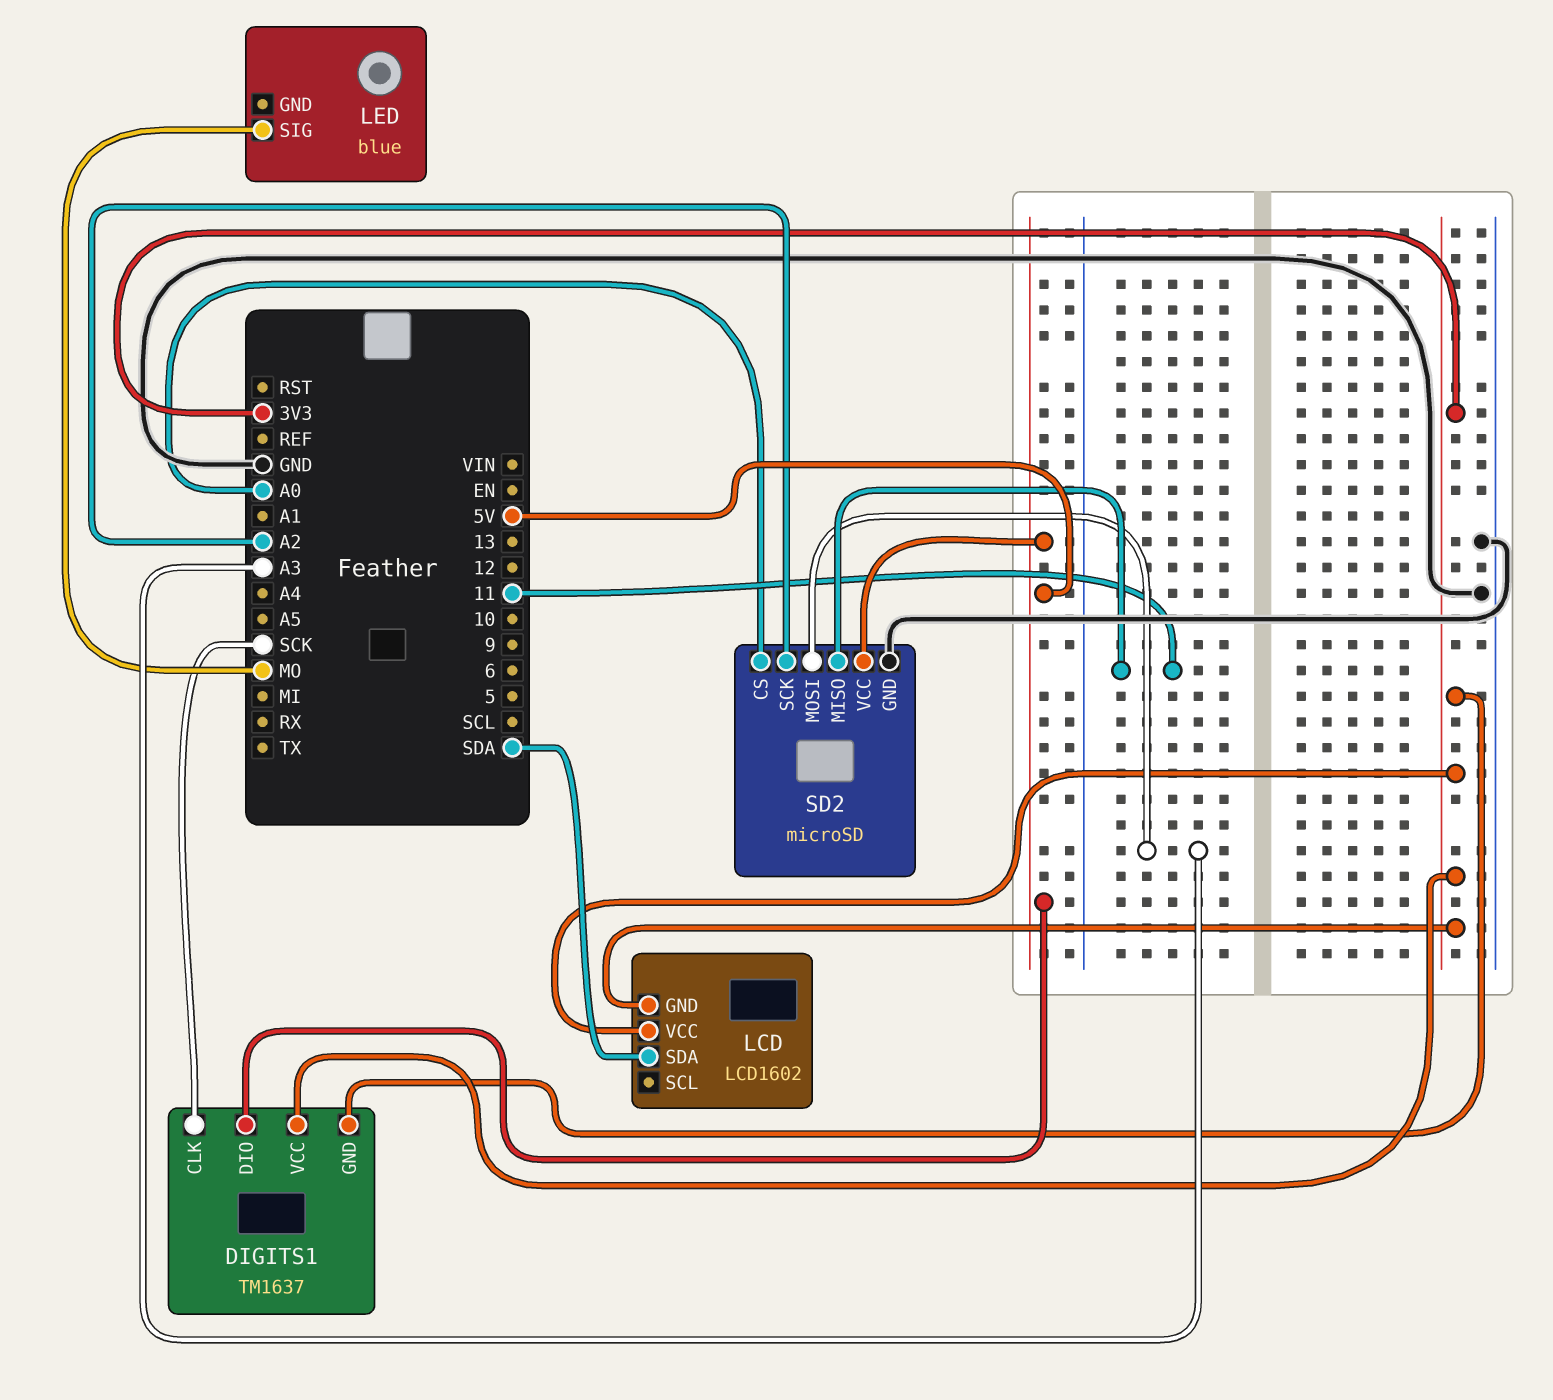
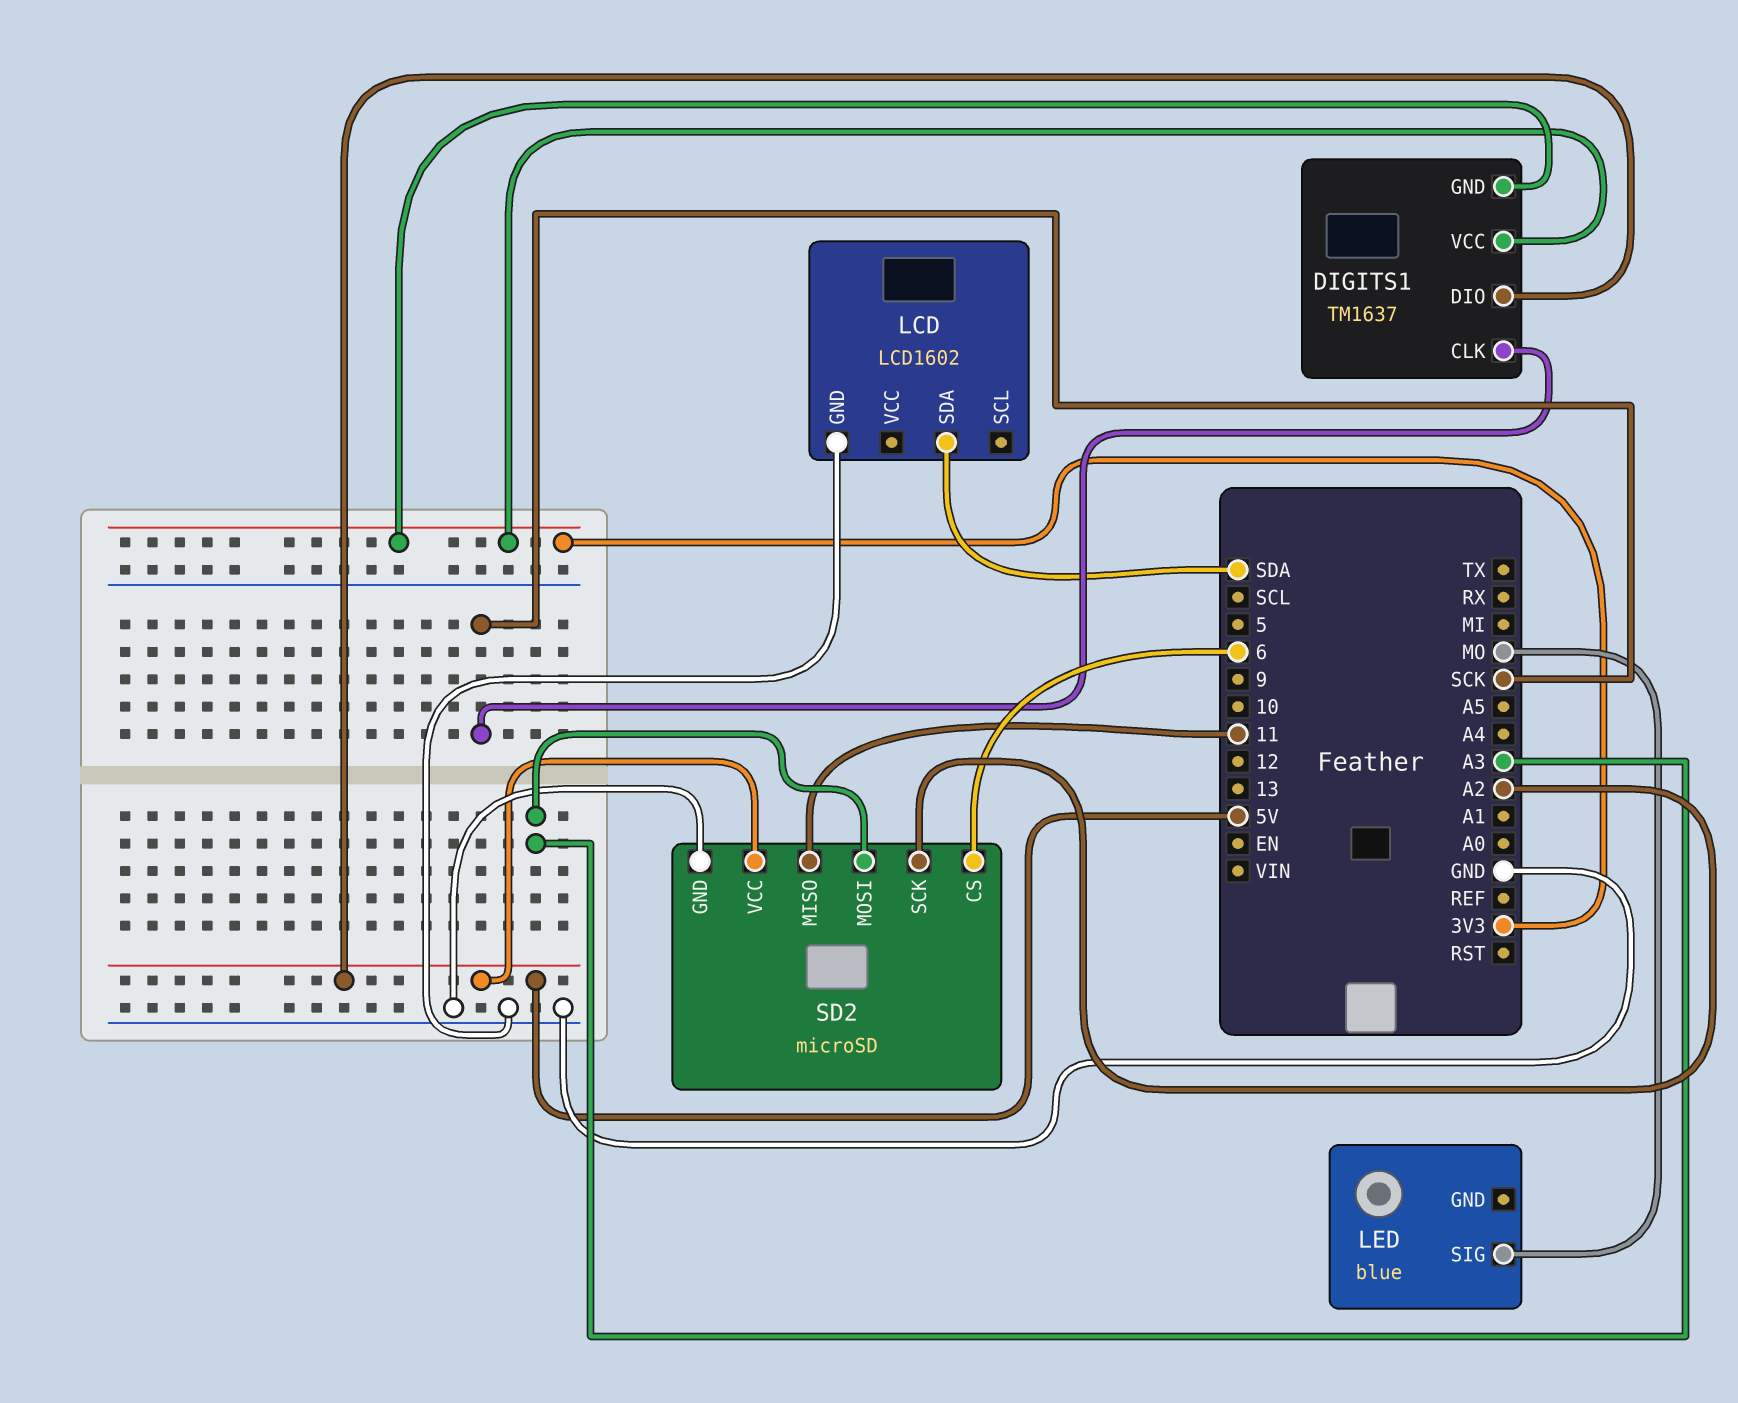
LCD pin GND: 3V3 -> GND
LCD pin VCC: 3V3 -> none
SD2 pin CS: A0 -> 6

